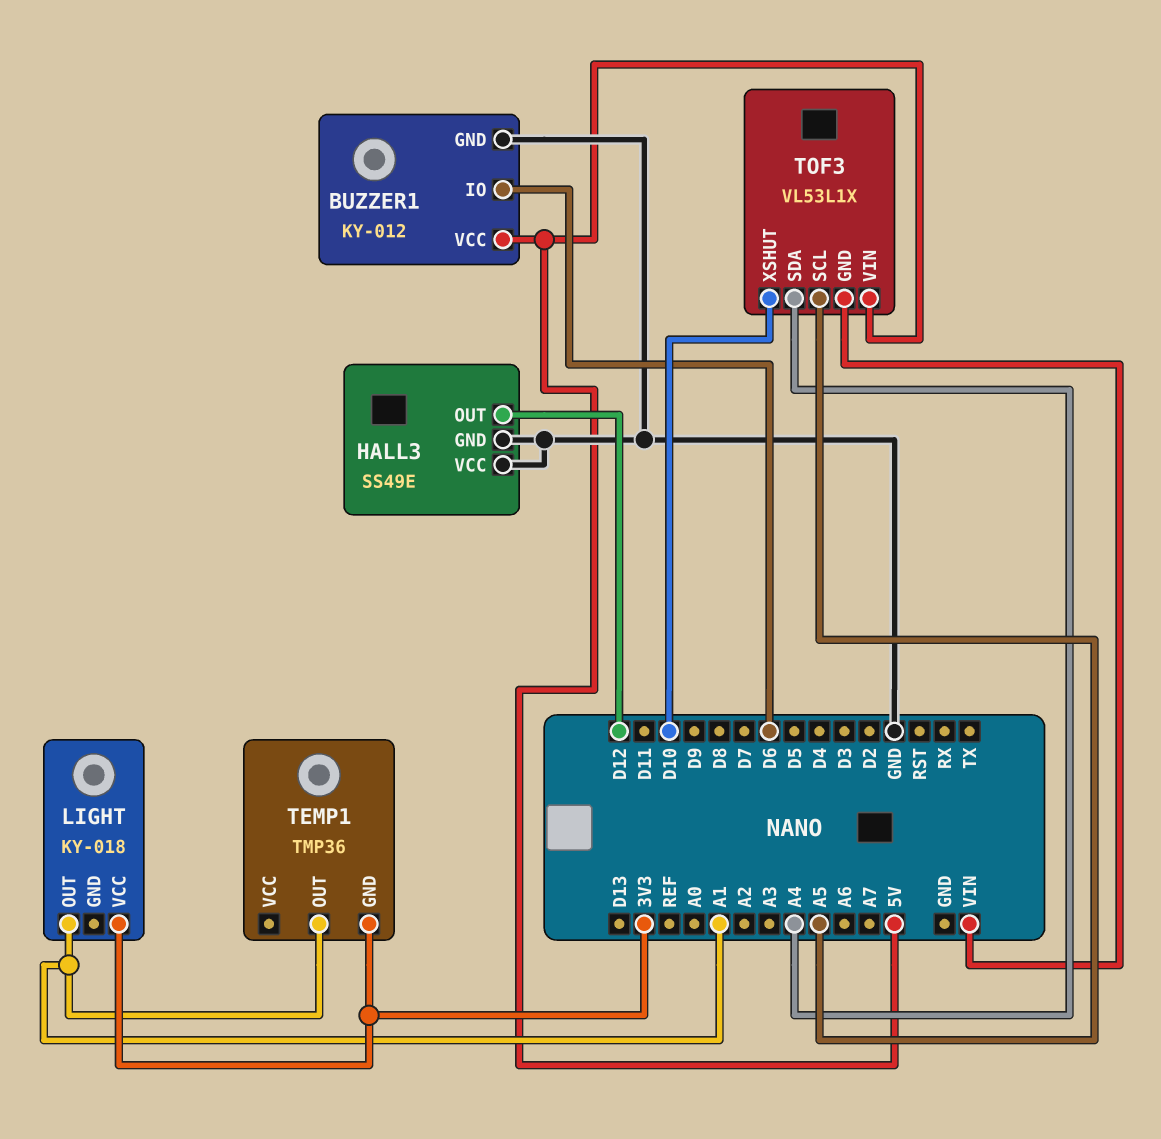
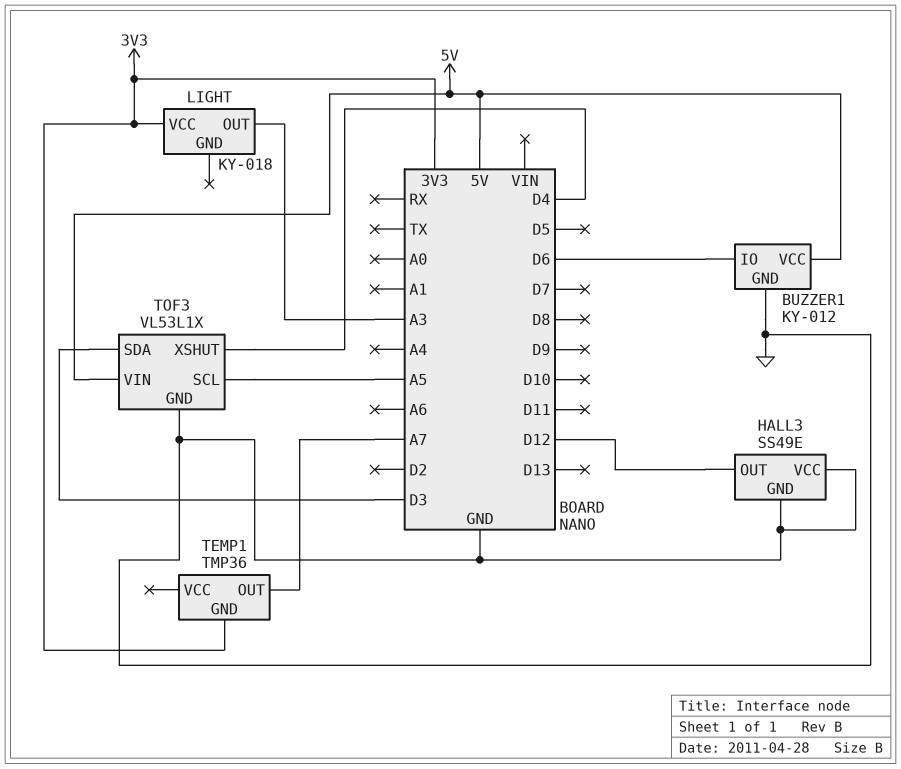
LIGHT pin OUT: A1 -> A3
TEMP1 pin OUT: A1 -> A7
TOF3 pin GND: VIN -> GND
TOF3 pin SDA: A4 -> D3
TOF3 pin XSHUT: D10 -> D4

